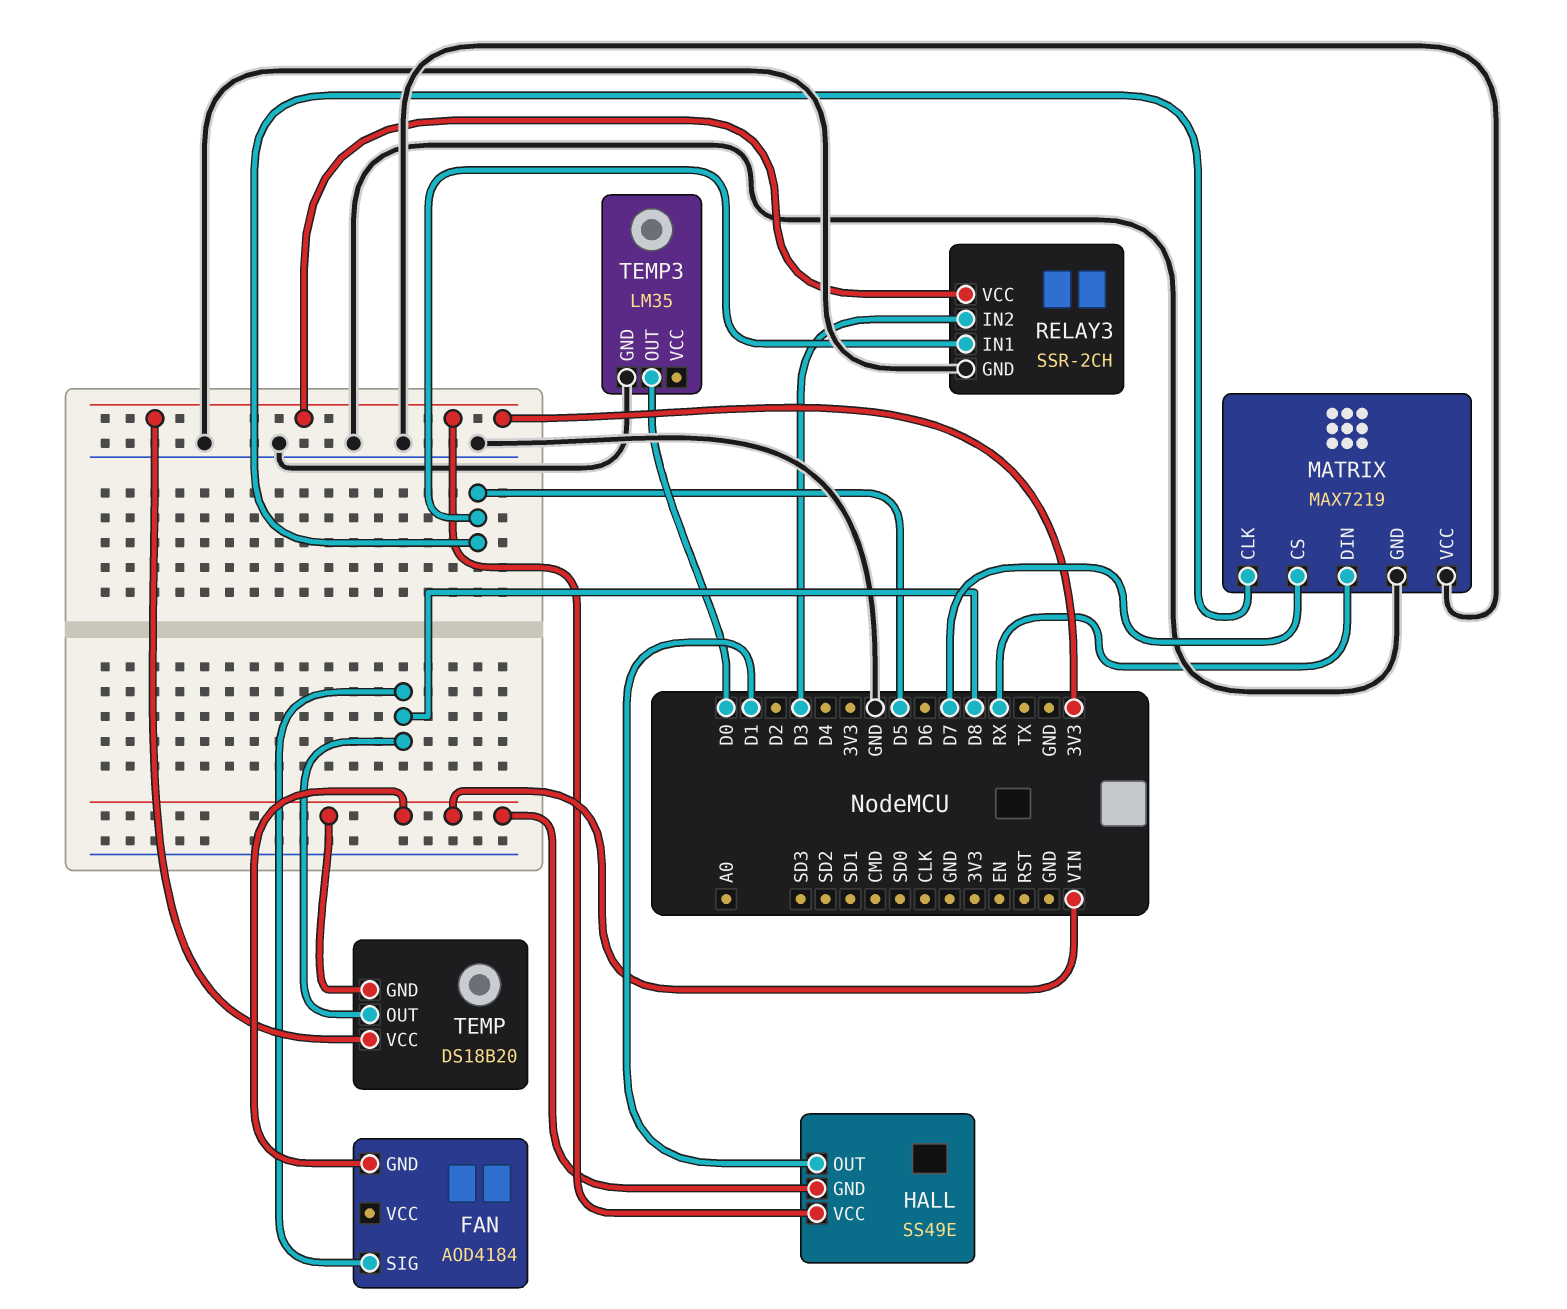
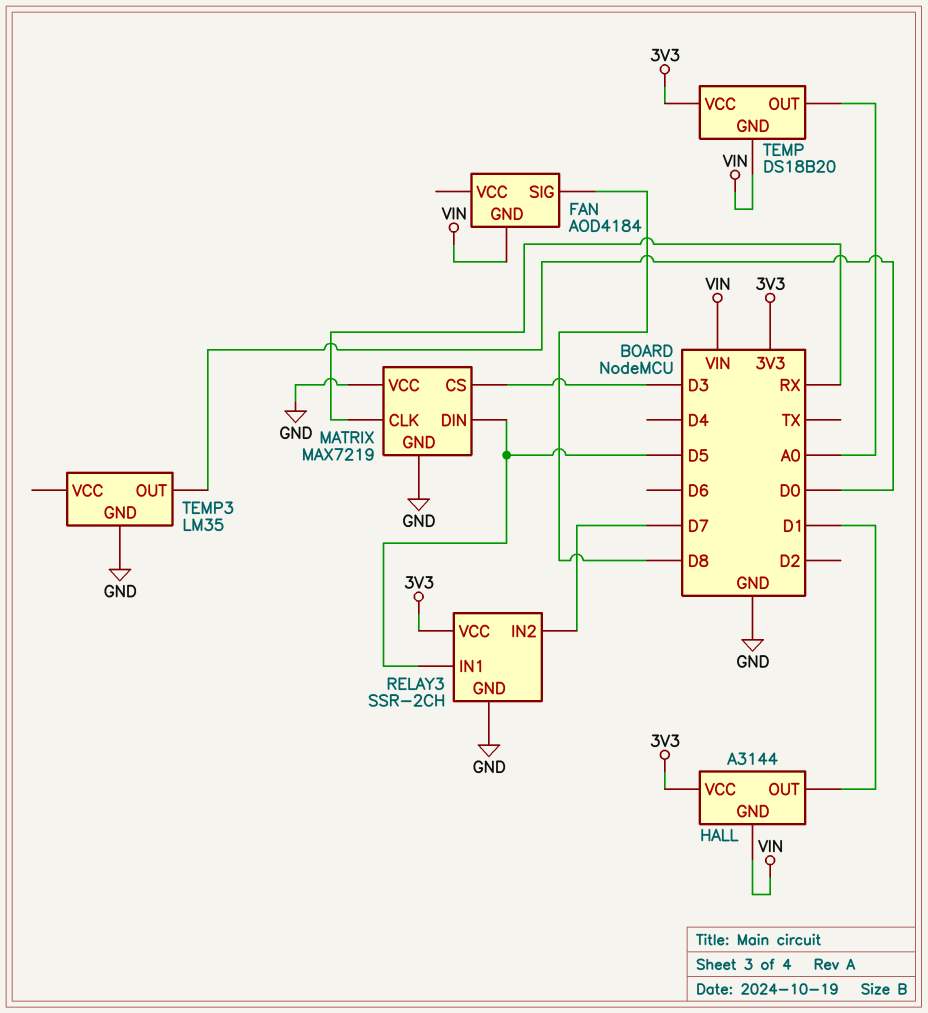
HALL: SS49E -> A3144
MATRIX pin CLK: D5 -> RX
MATRIX pin CS: D7 -> D3
MATRIX pin DIN: RX -> D5
RELAY3 pin IN2: D3 -> D7
TEMP pin OUT: D8 -> A0

